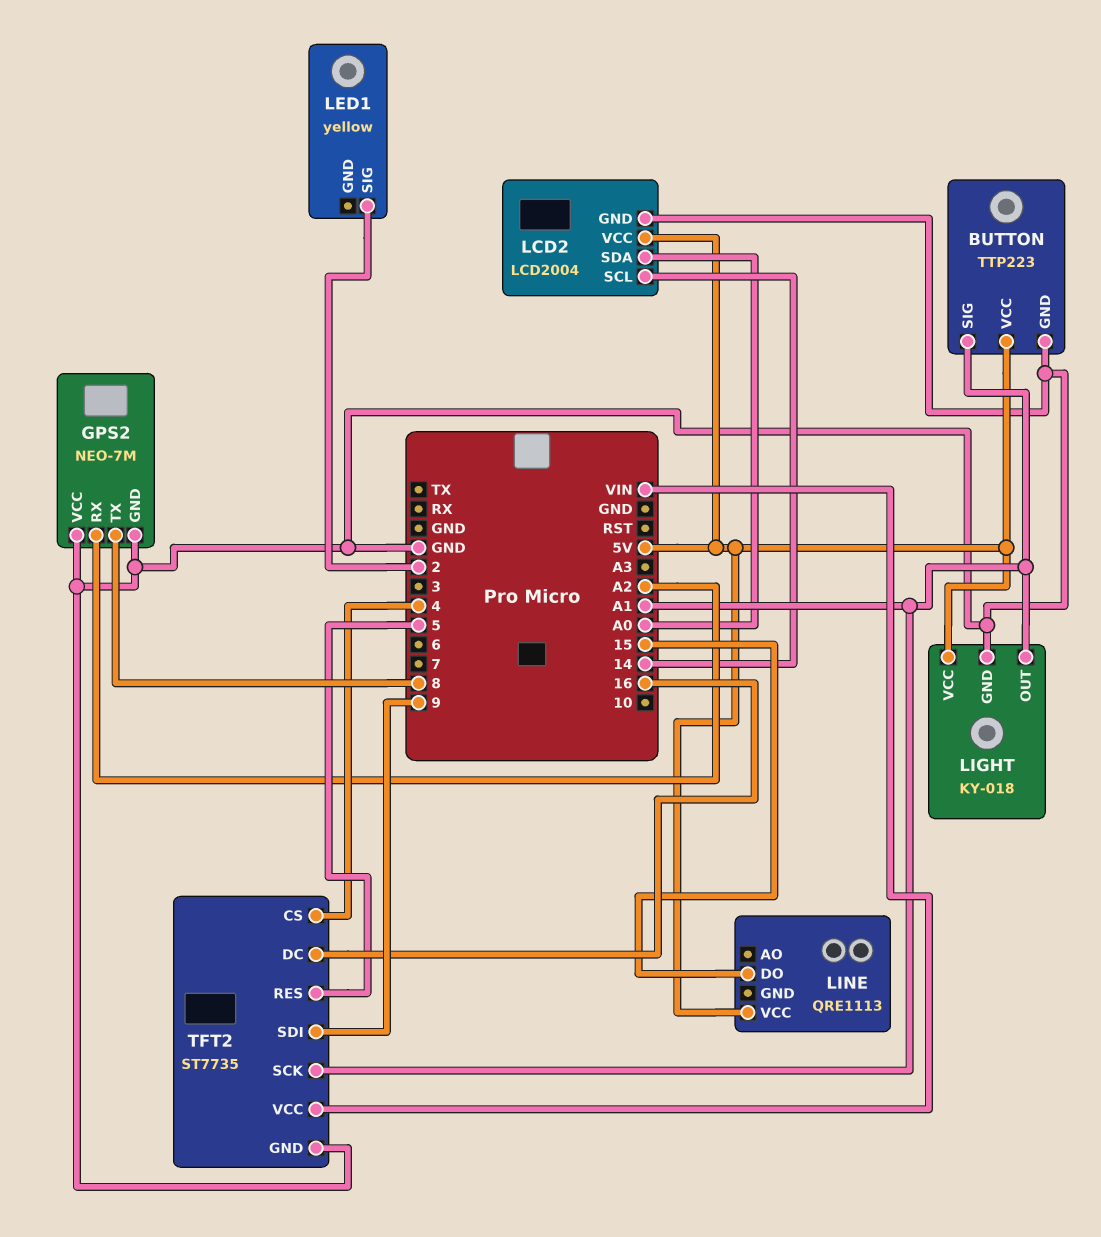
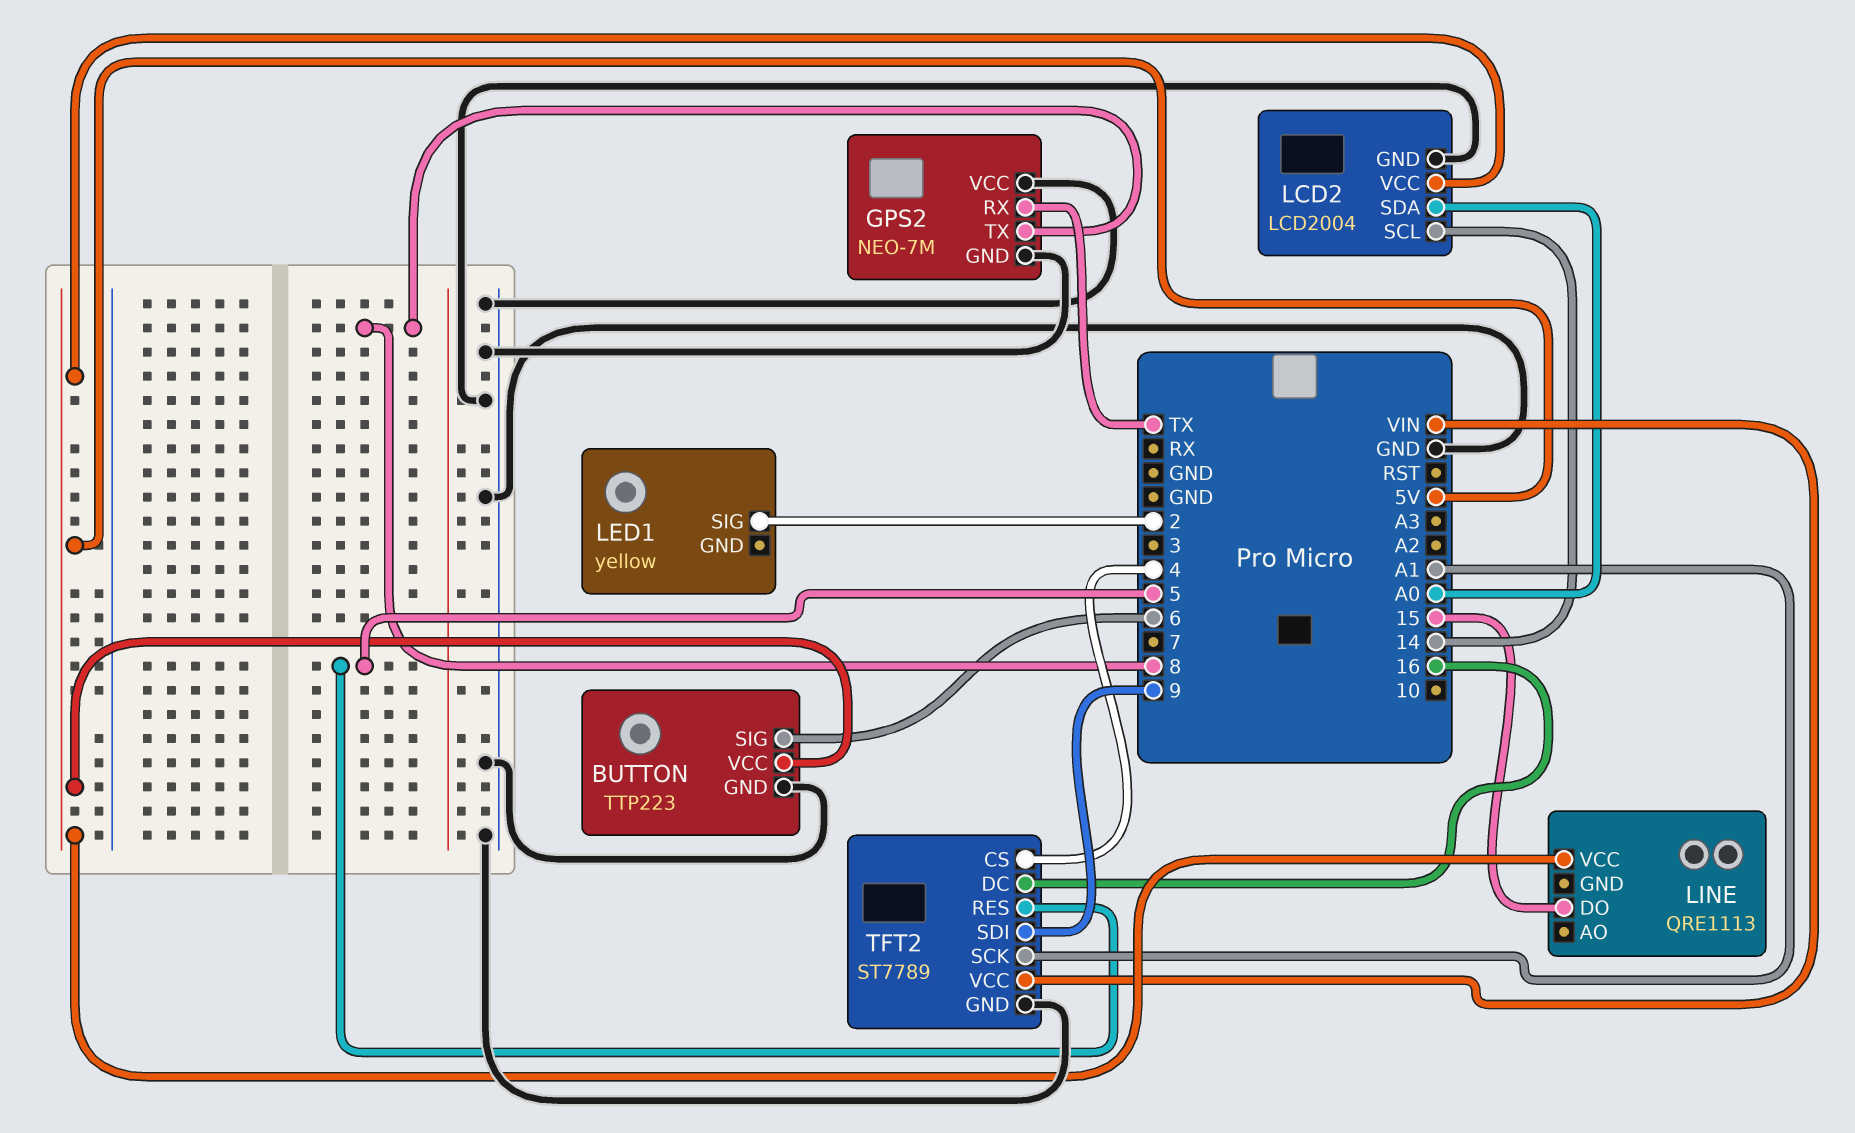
BUTTON pin SIG: A1 -> 6
GPS2 pin RX: A2 -> TX
LIGHT: KY-018 -> none
LIGHT pin GND: GND -> none
LIGHT pin OUT: A1 -> none
LIGHT pin VCC: 5V -> none
TFT2: ST7735 -> ST7789

